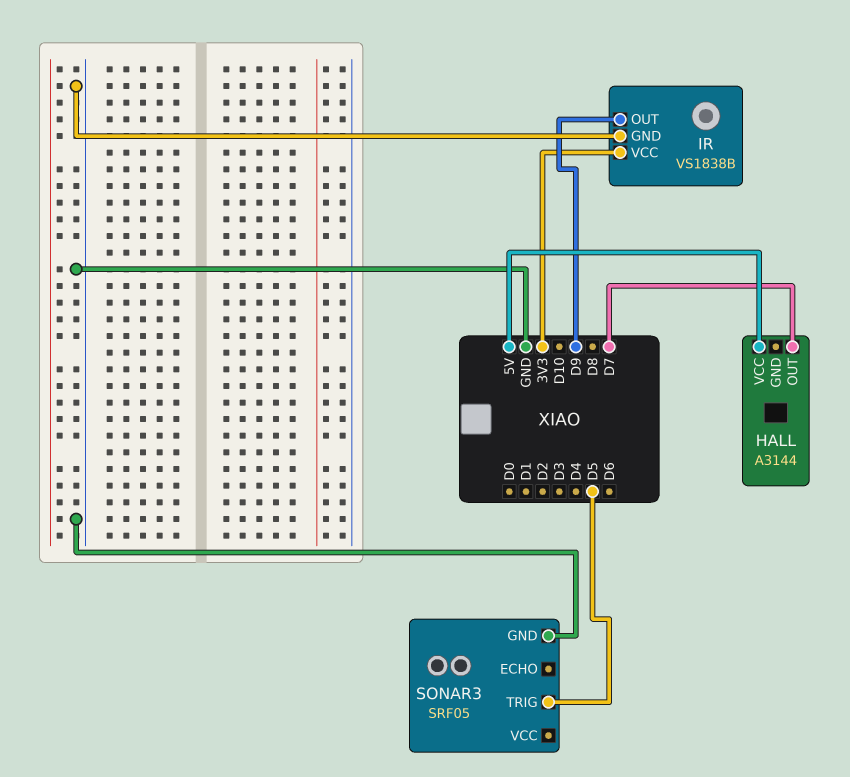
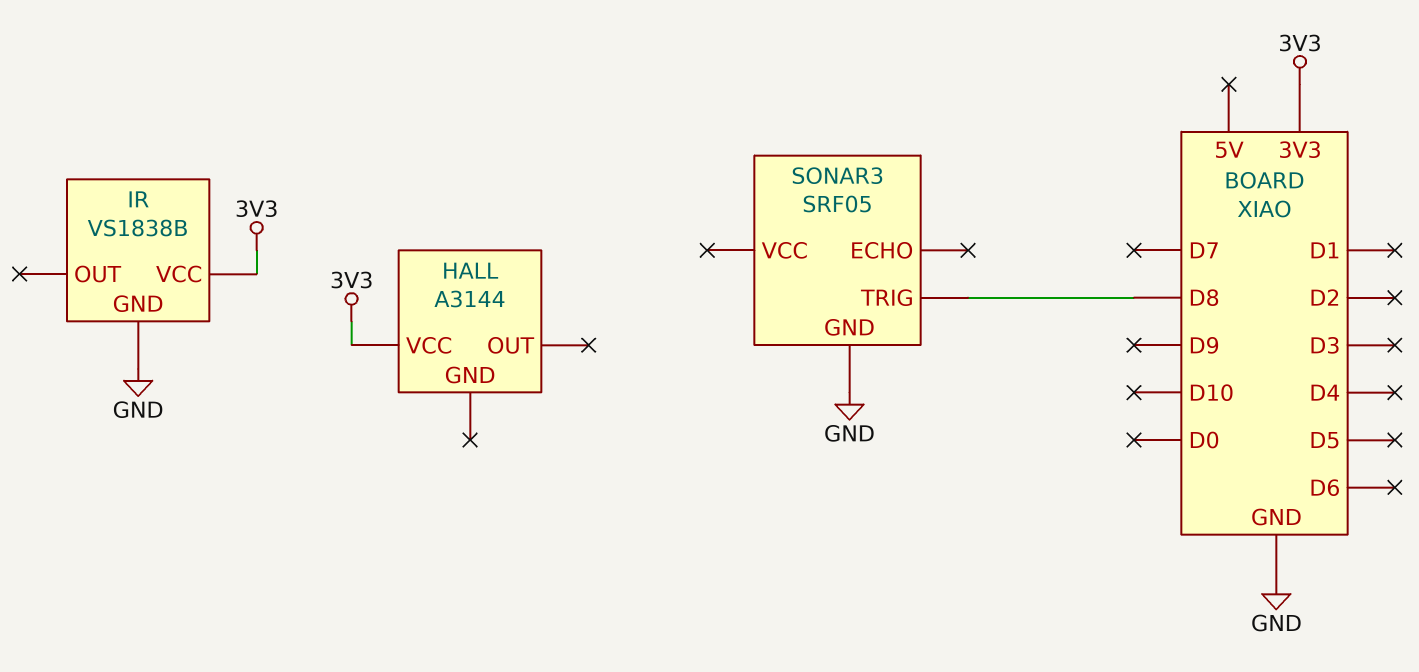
HALL pin OUT: D7 -> none
HALL pin VCC: 5V -> 3V3
IR pin OUT: D9 -> none
SONAR3 pin TRIG: D5 -> D8

